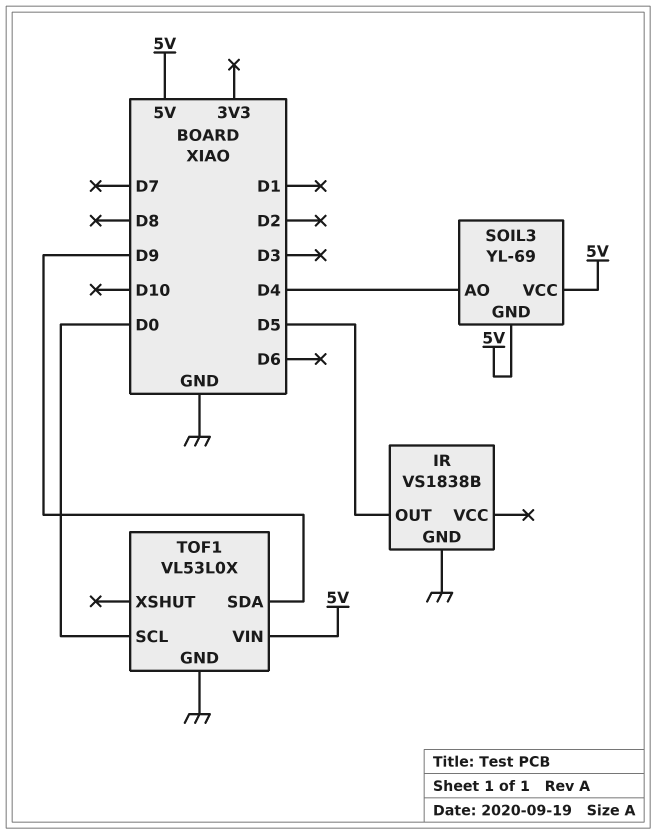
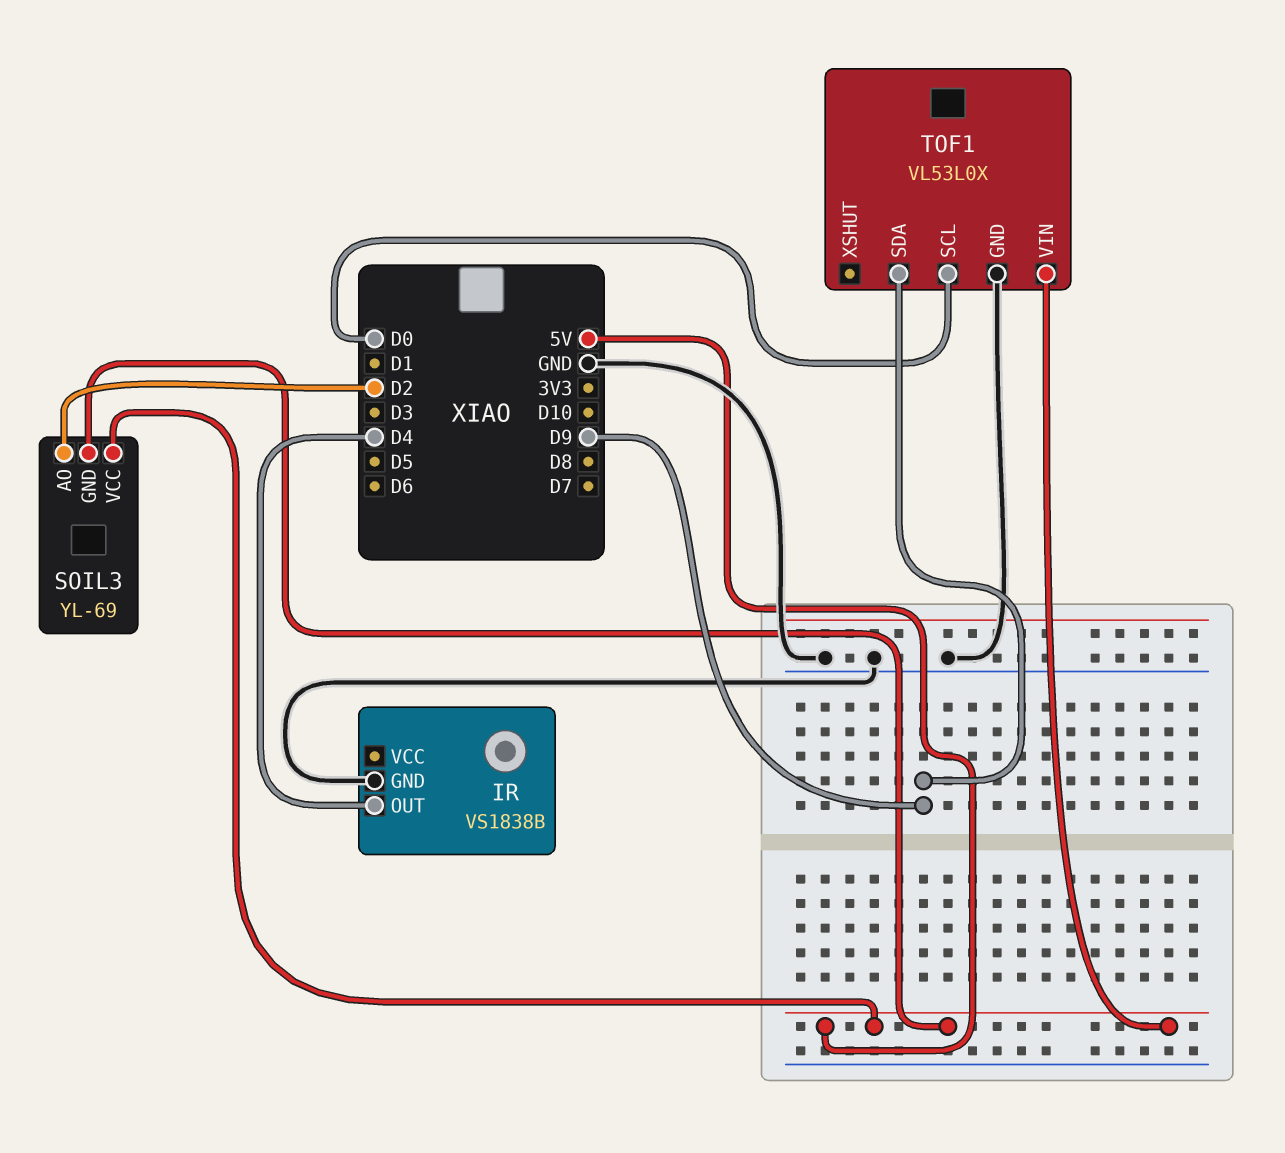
IR pin OUT: D5 -> D4
SOIL3 pin AO: D4 -> D2

